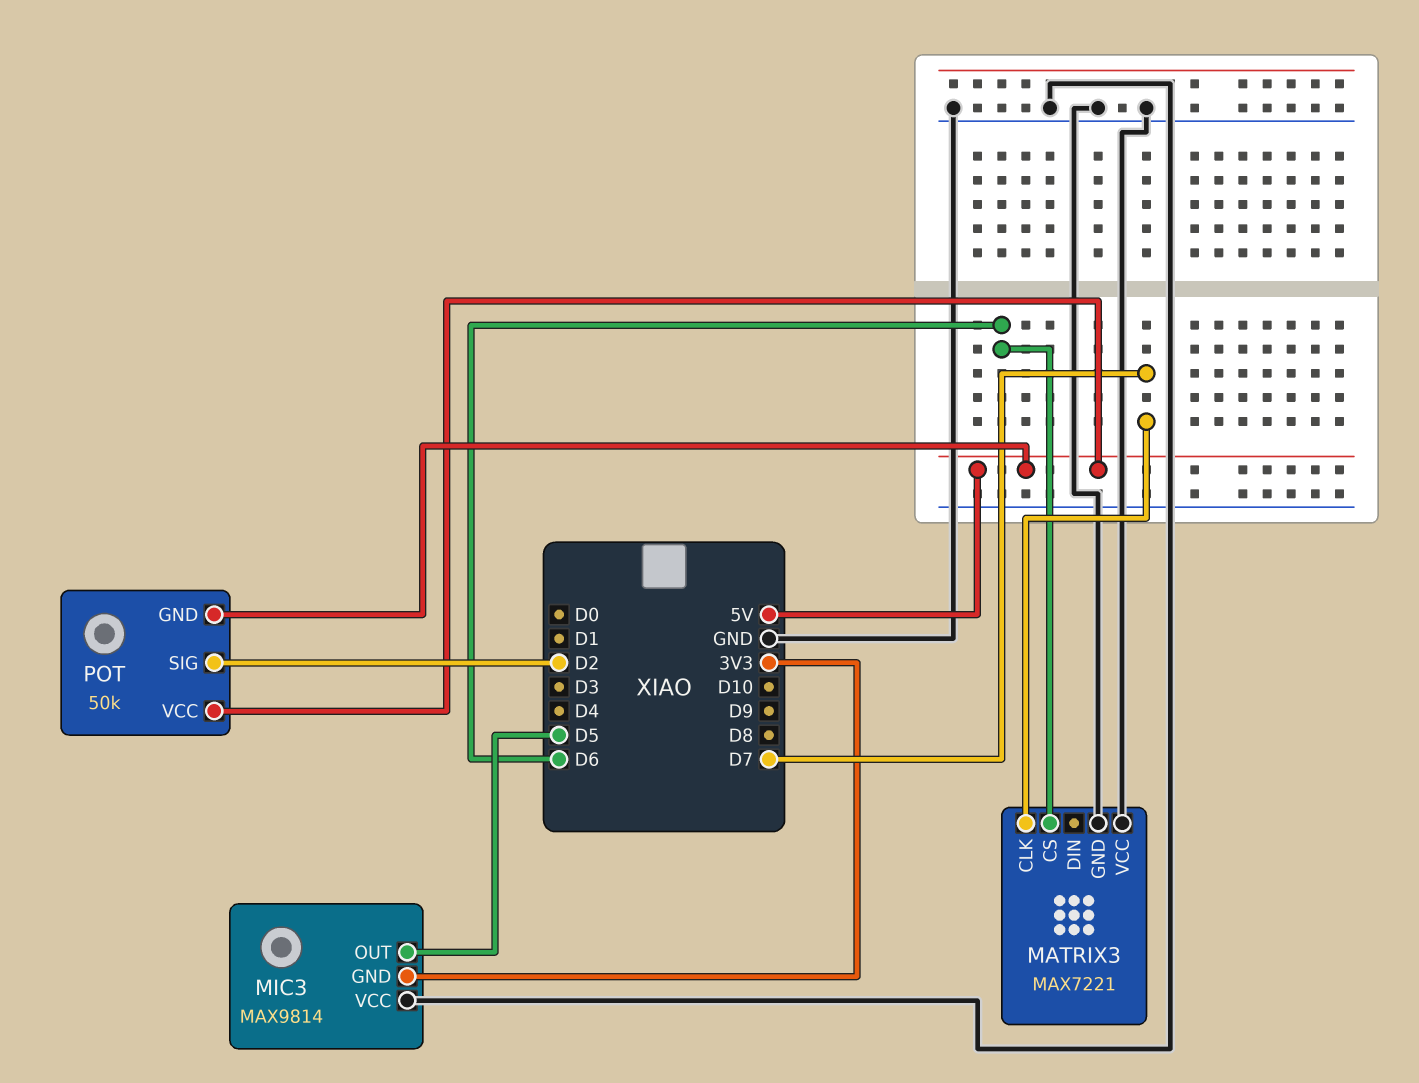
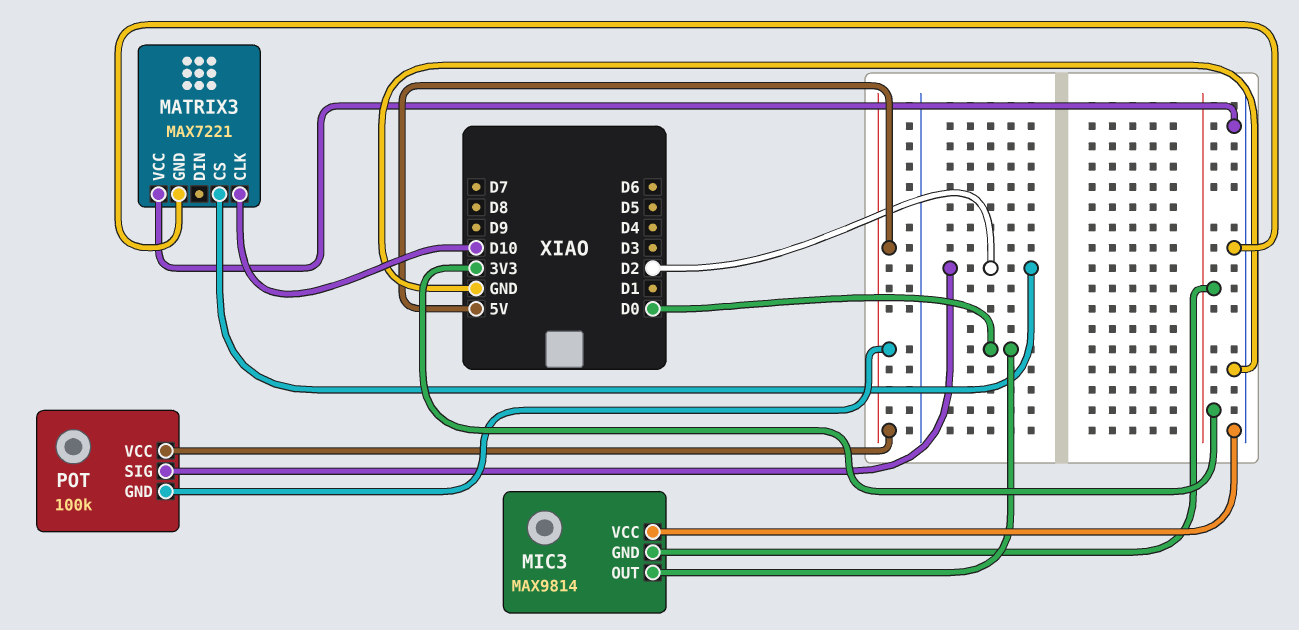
MATRIX3 pin CLK: D7 -> D10
MATRIX3 pin CS: D6 -> D2
MIC3 pin OUT: D5 -> D0
POT: 50k -> 100k

